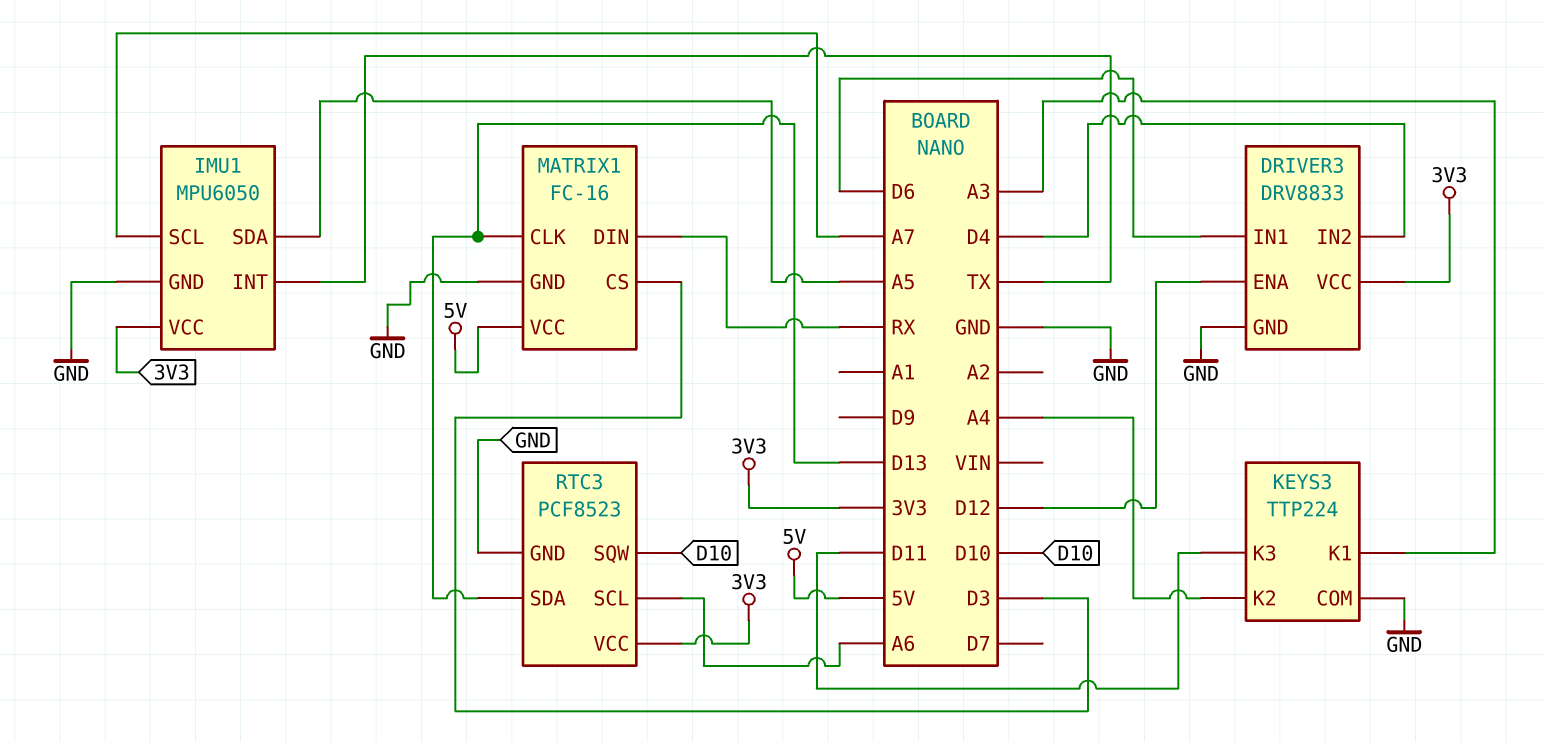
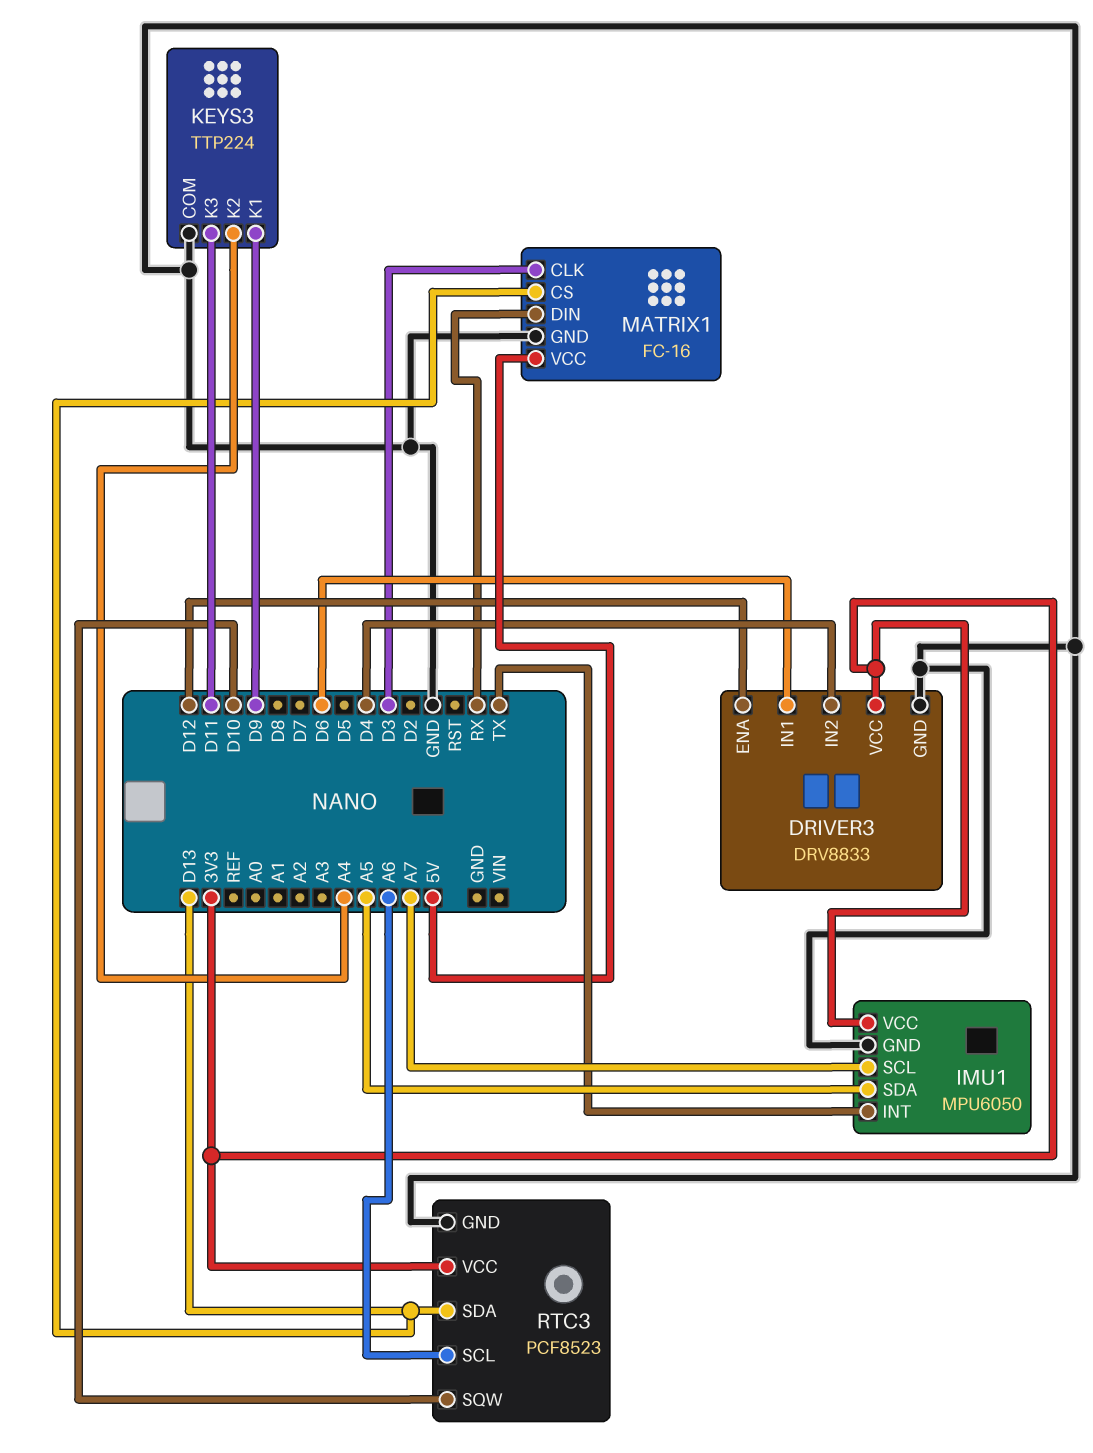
KEYS3 pin K1: A3 -> D9
MATRIX1 pin CLK: D13 -> D3
MATRIX1 pin CS: D3 -> D13

